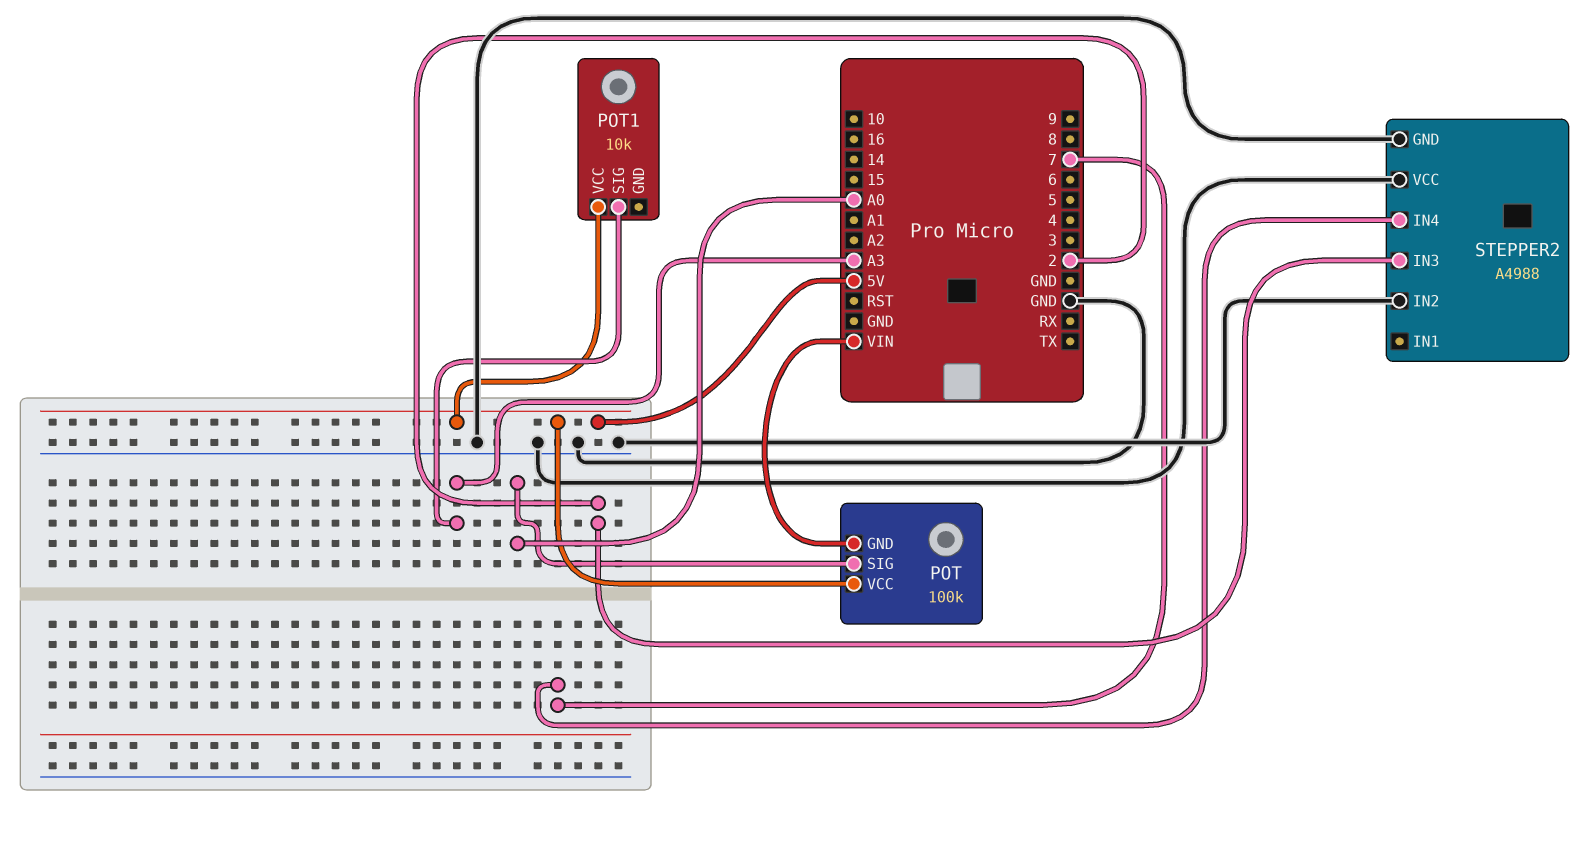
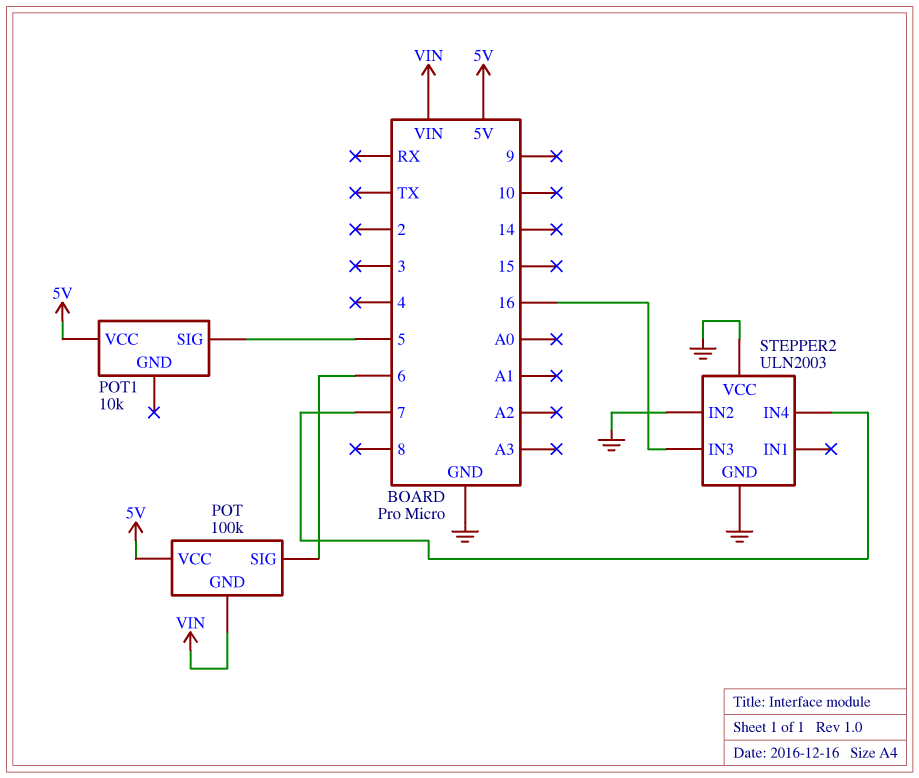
POT pin SIG: A0 -> 6
POT1 pin SIG: A3 -> 5
STEPPER2: A4988 -> ULN2003
STEPPER2 pin IN3: 2 -> 16

